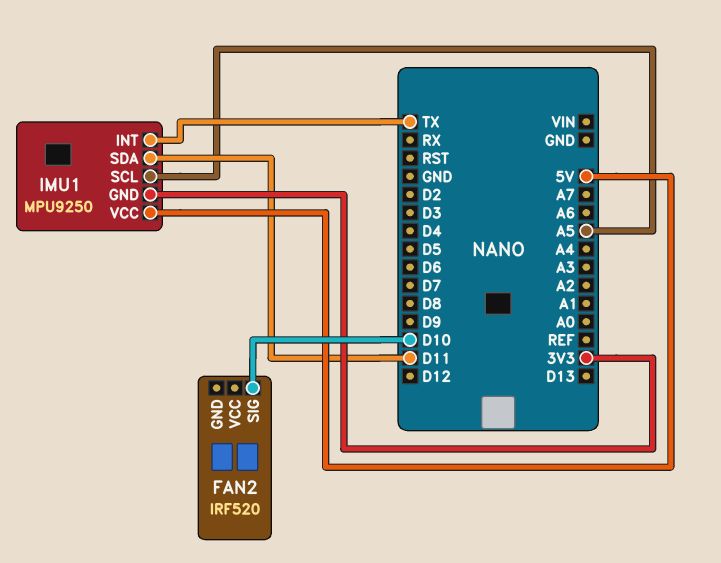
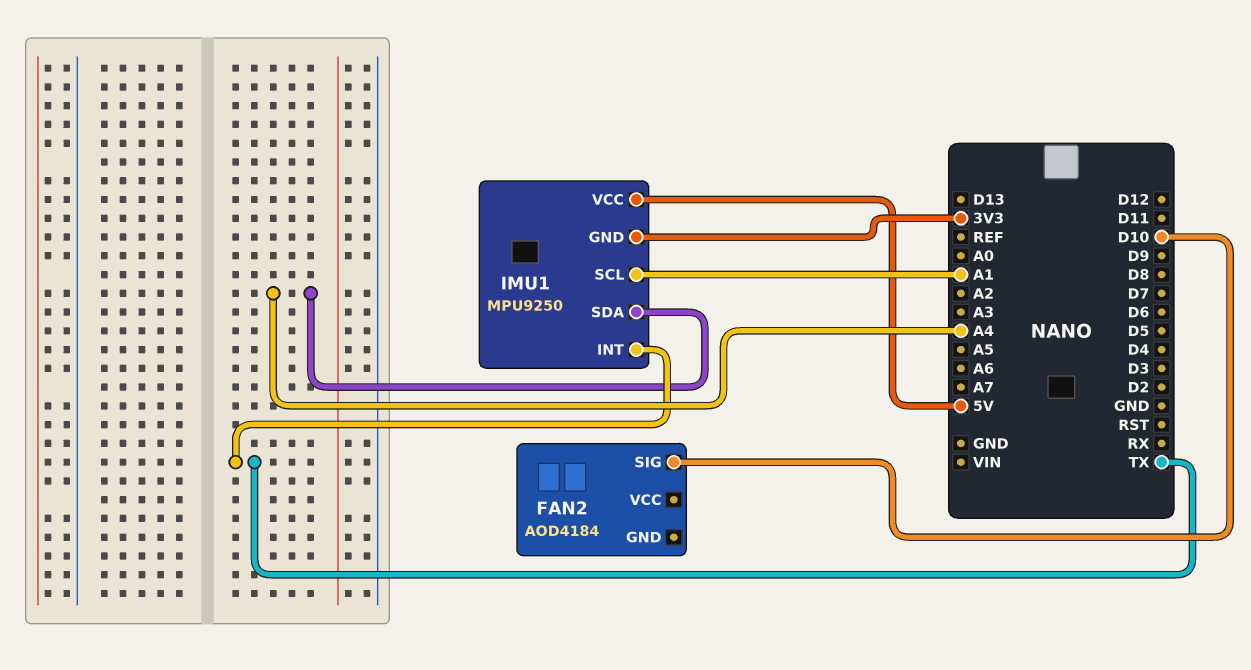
FAN2: IRF520 -> AOD4184
IMU1 pin SCL: A5 -> A1
IMU1 pin SDA: D11 -> A4

